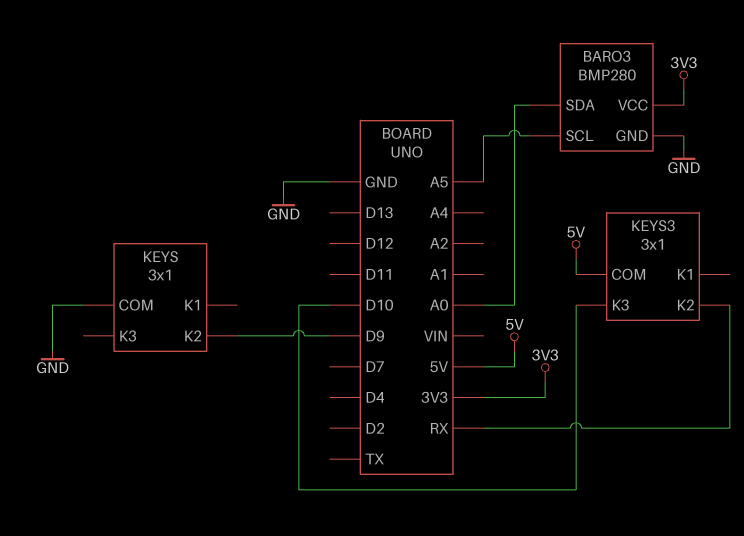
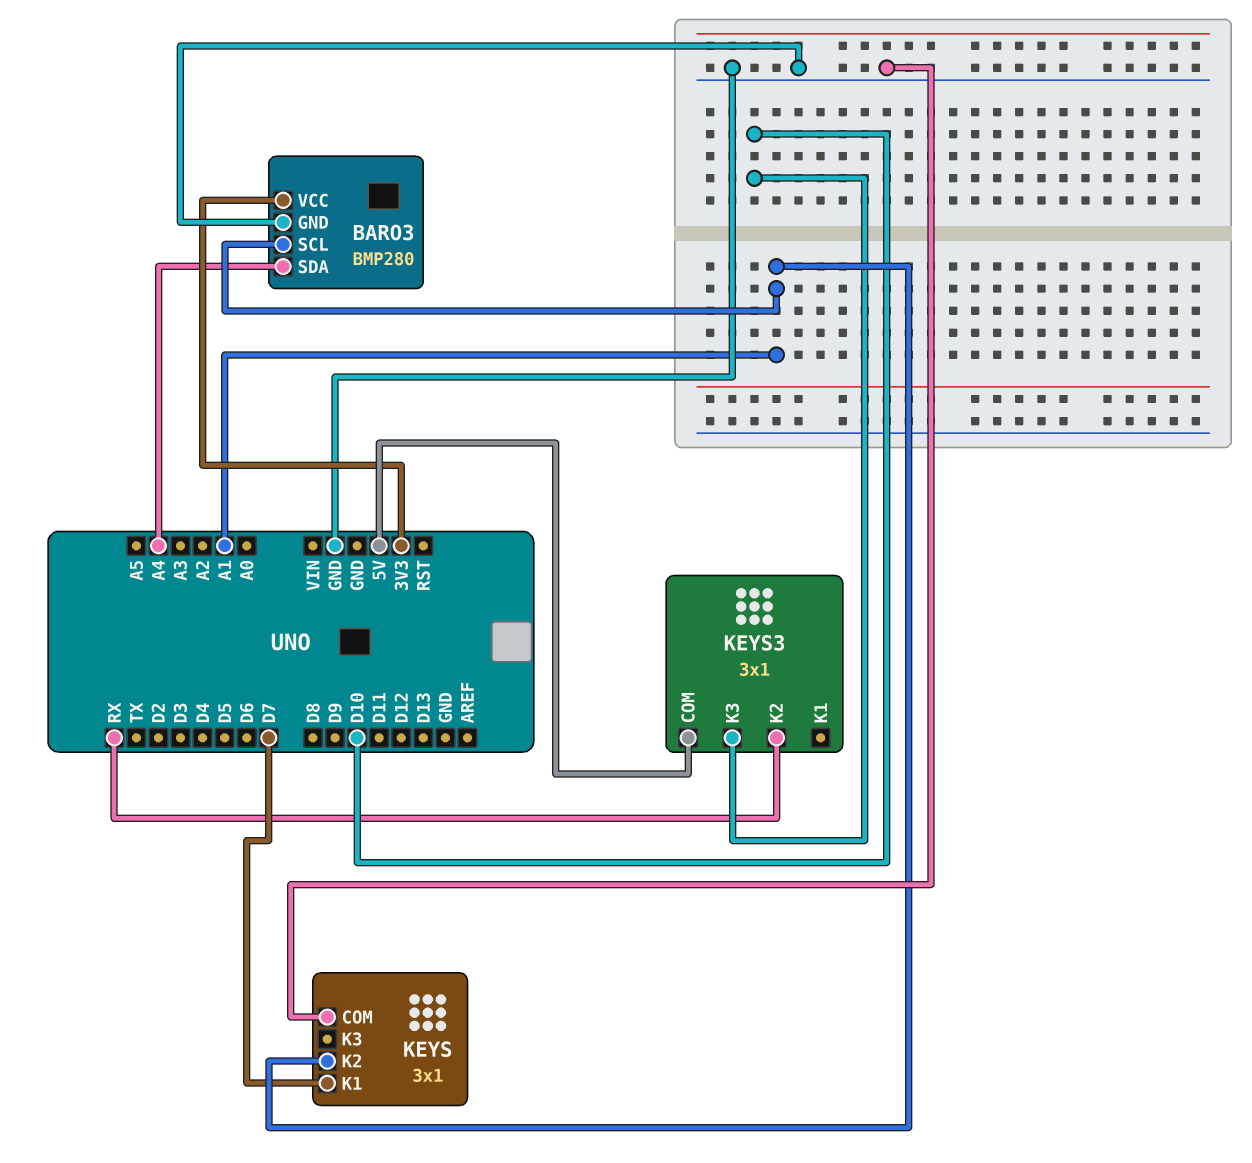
BARO3 pin SCL: A5 -> A1
BARO3 pin SDA: A0 -> A4
KEYS pin K1: none -> D7
KEYS pin K2: D9 -> A1

